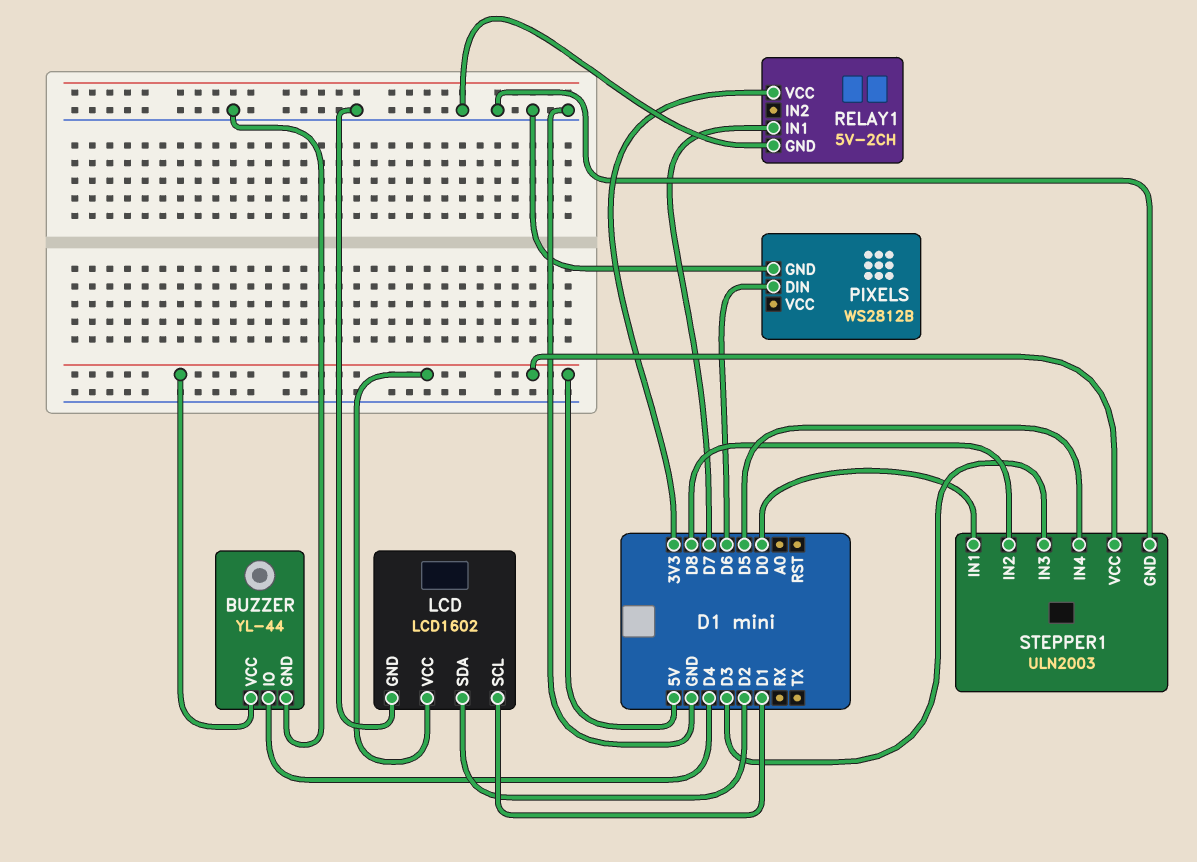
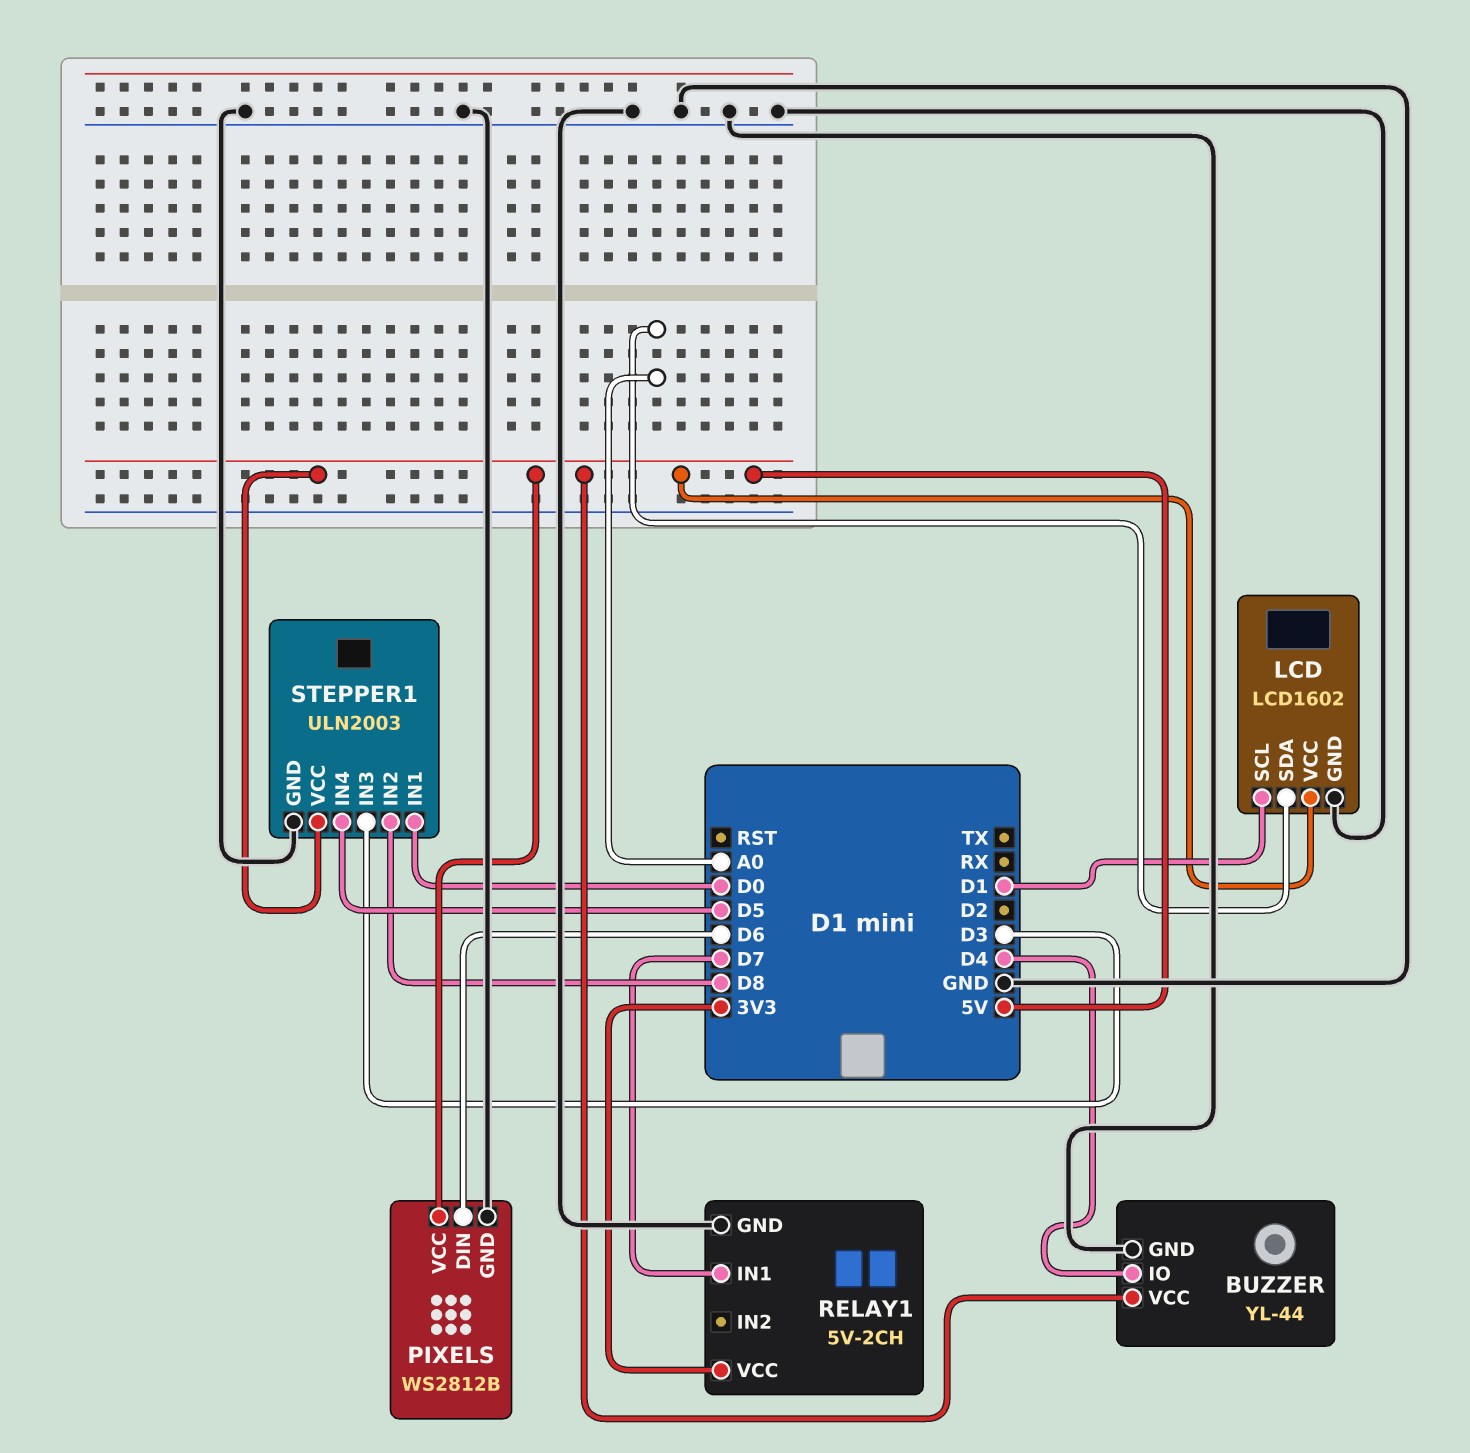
LCD pin SDA: D2 -> A0
PIXELS pin VCC: none -> 5V

